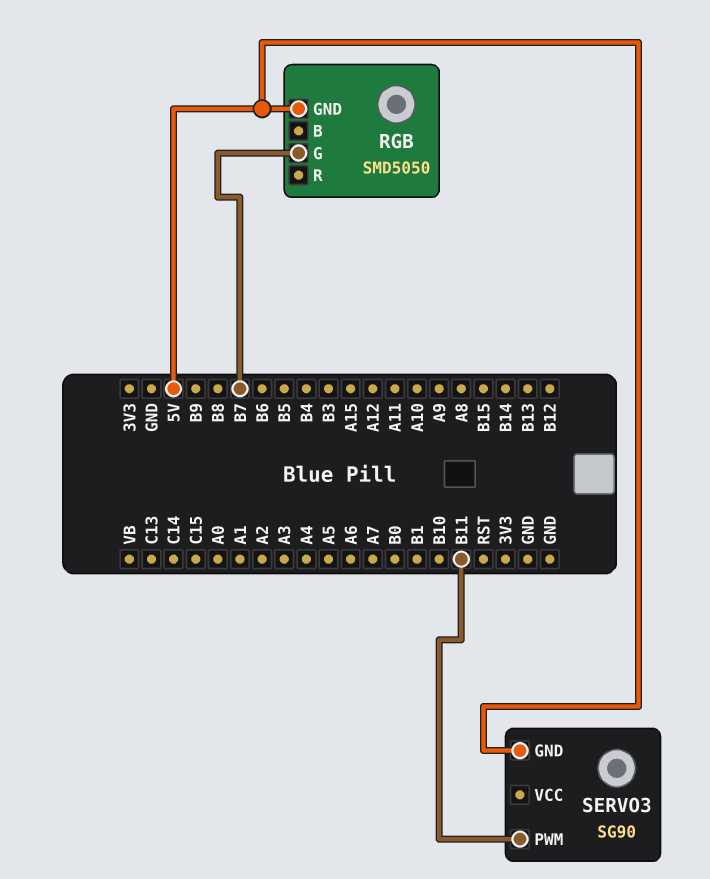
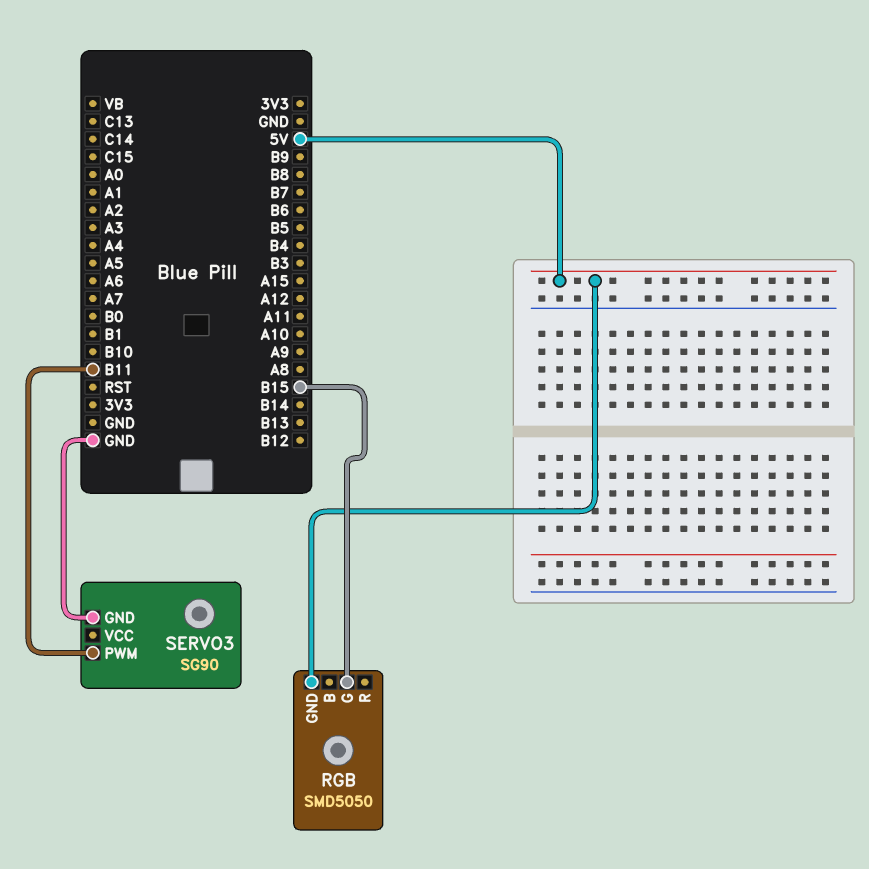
RGB pin G: B7 -> B15
SERVO3 pin GND: 5V -> GND

